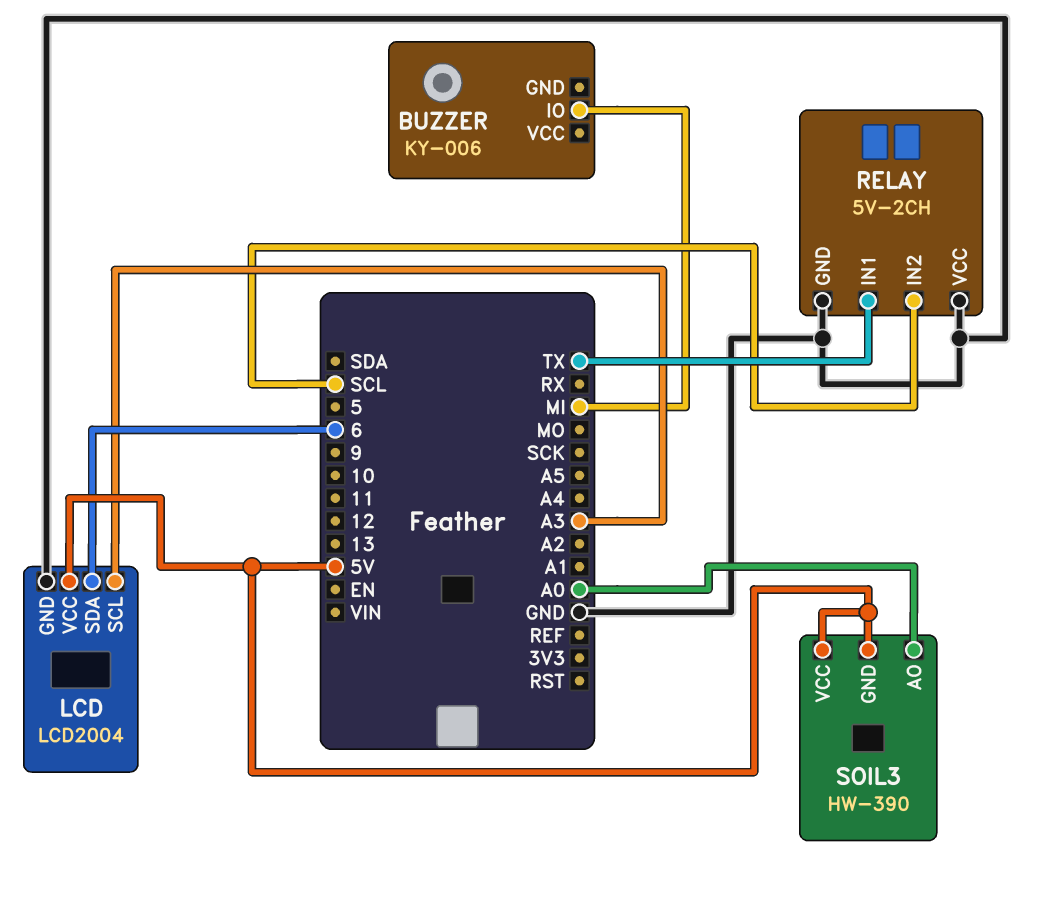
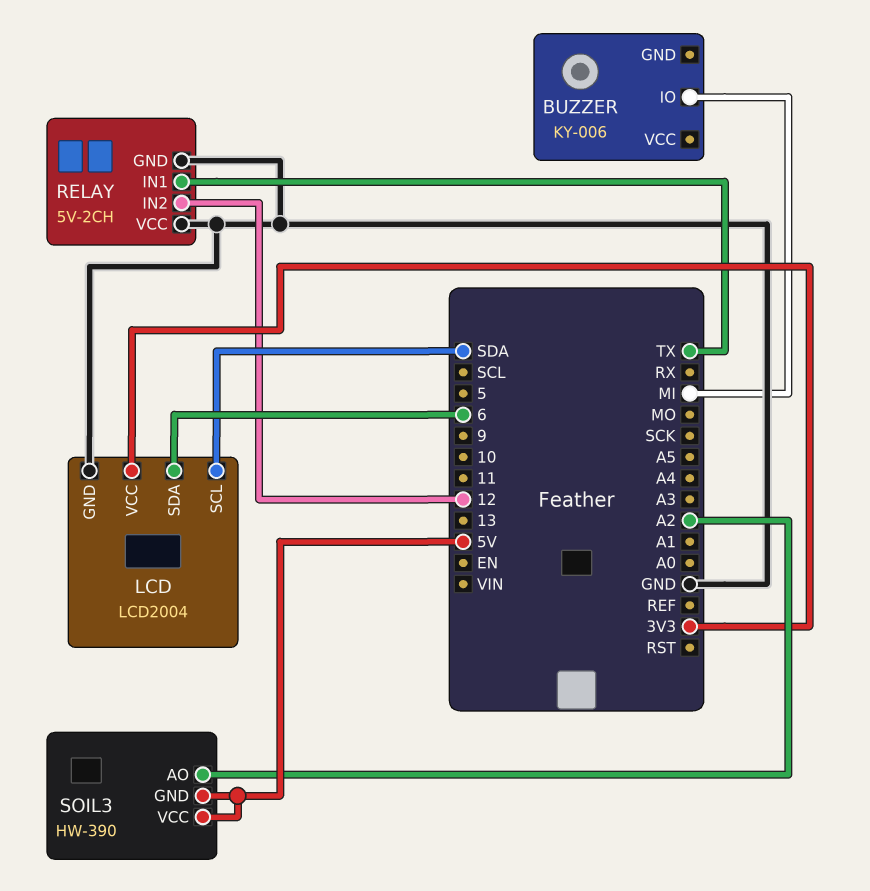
LCD pin SCL: A3 -> SDA
LCD pin VCC: 5V -> 3V3
RELAY pin IN2: SCL -> 12
SOIL3 pin AO: A0 -> A2

